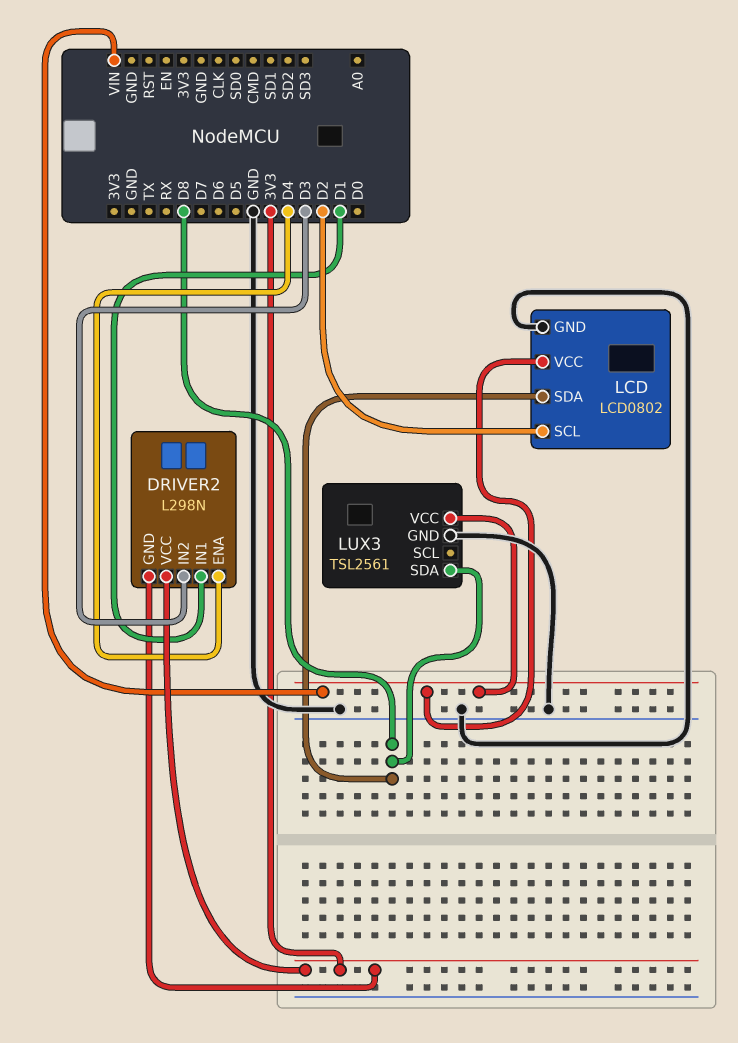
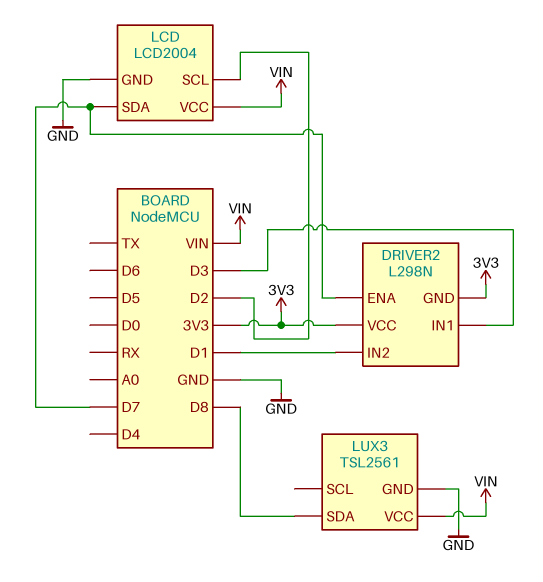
DRIVER2 pin ENA: D4 -> D7
DRIVER2 pin IN1: D1 -> D3
DRIVER2 pin IN2: D3 -> D1
LCD: LCD0802 -> LCD2004
LCD pin SDA: D8 -> D7

